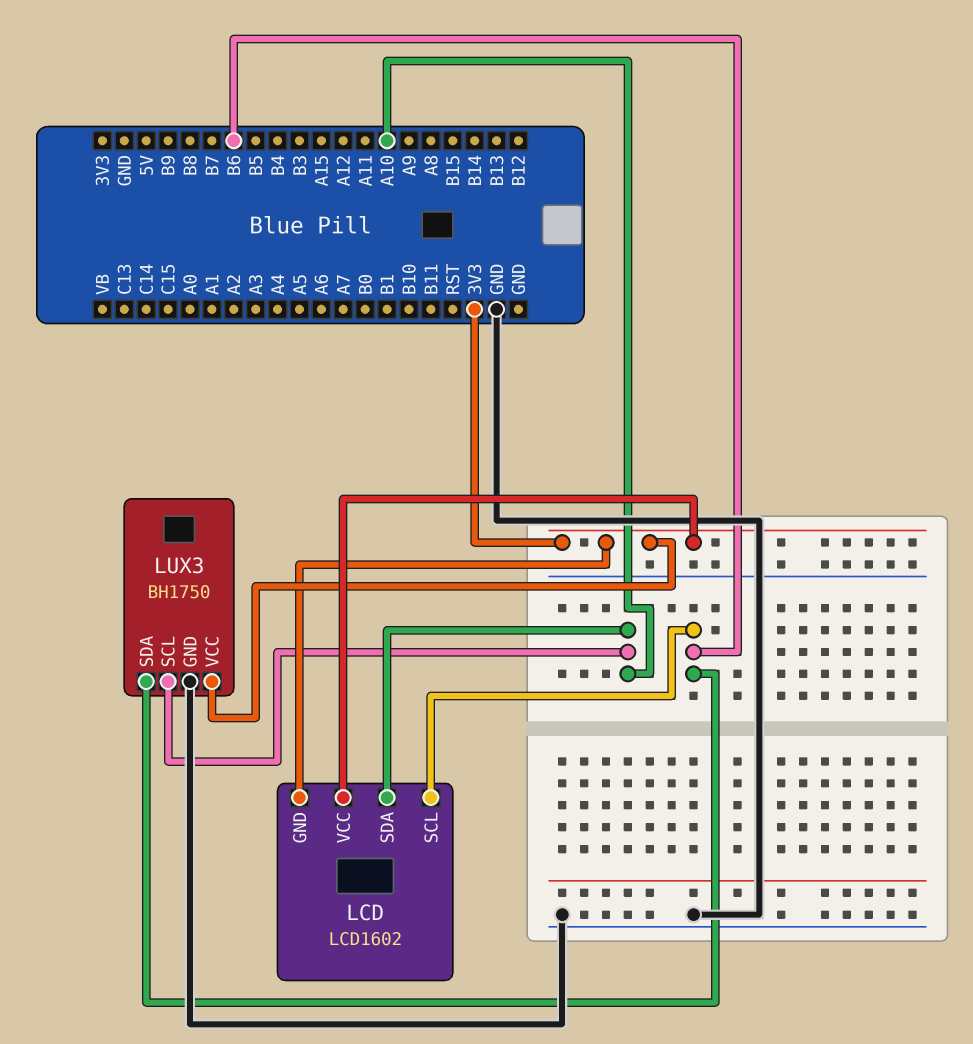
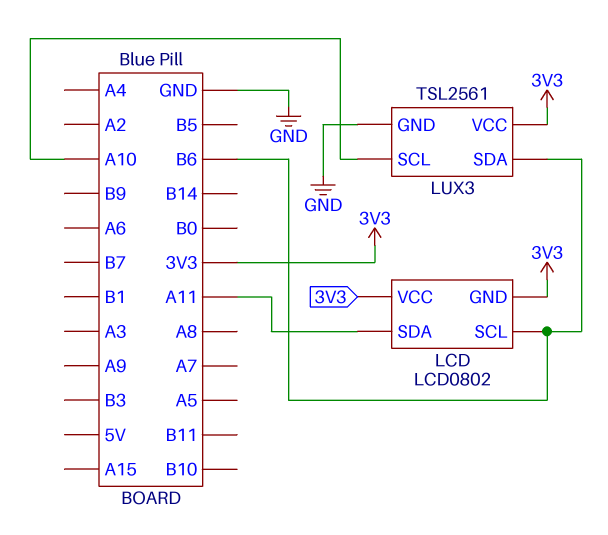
LCD: LCD1602 -> LCD0802
LCD pin SDA: A10 -> A11
LUX3: BH1750 -> TSL2561

